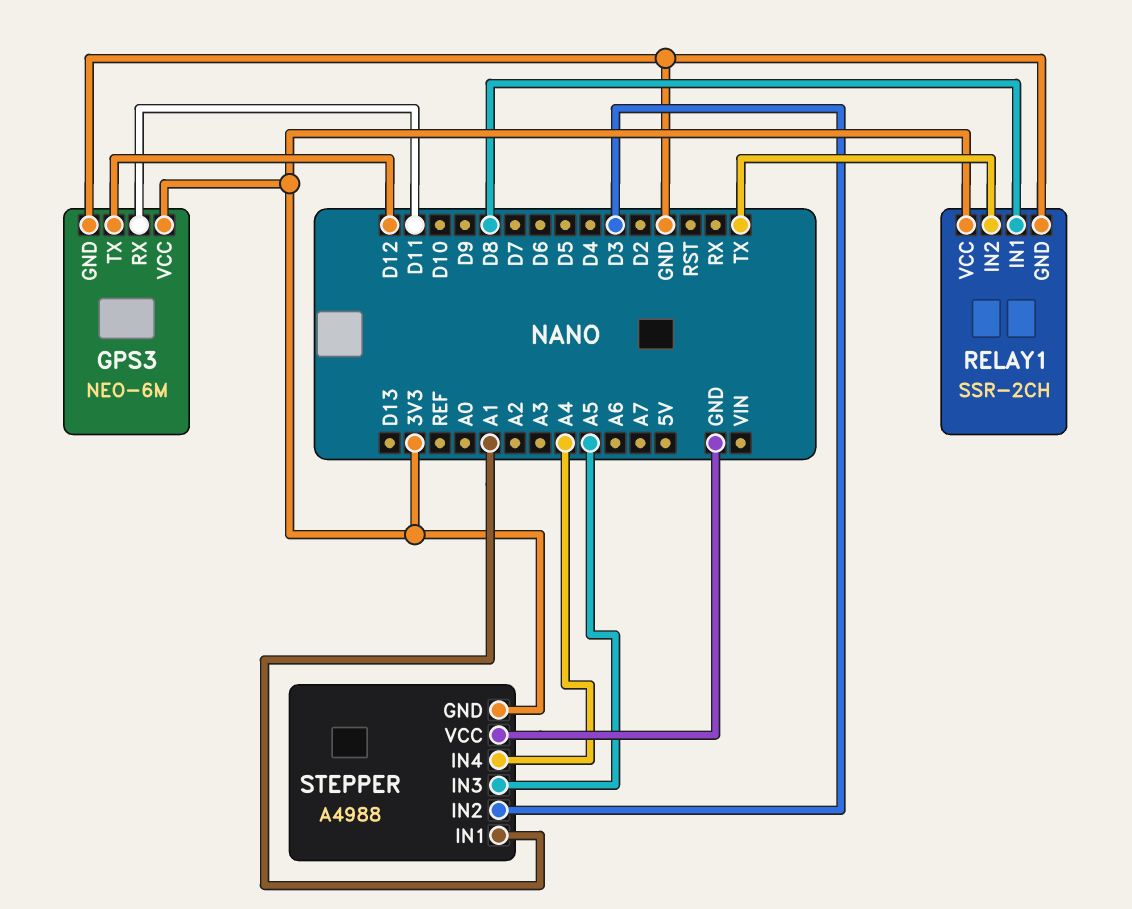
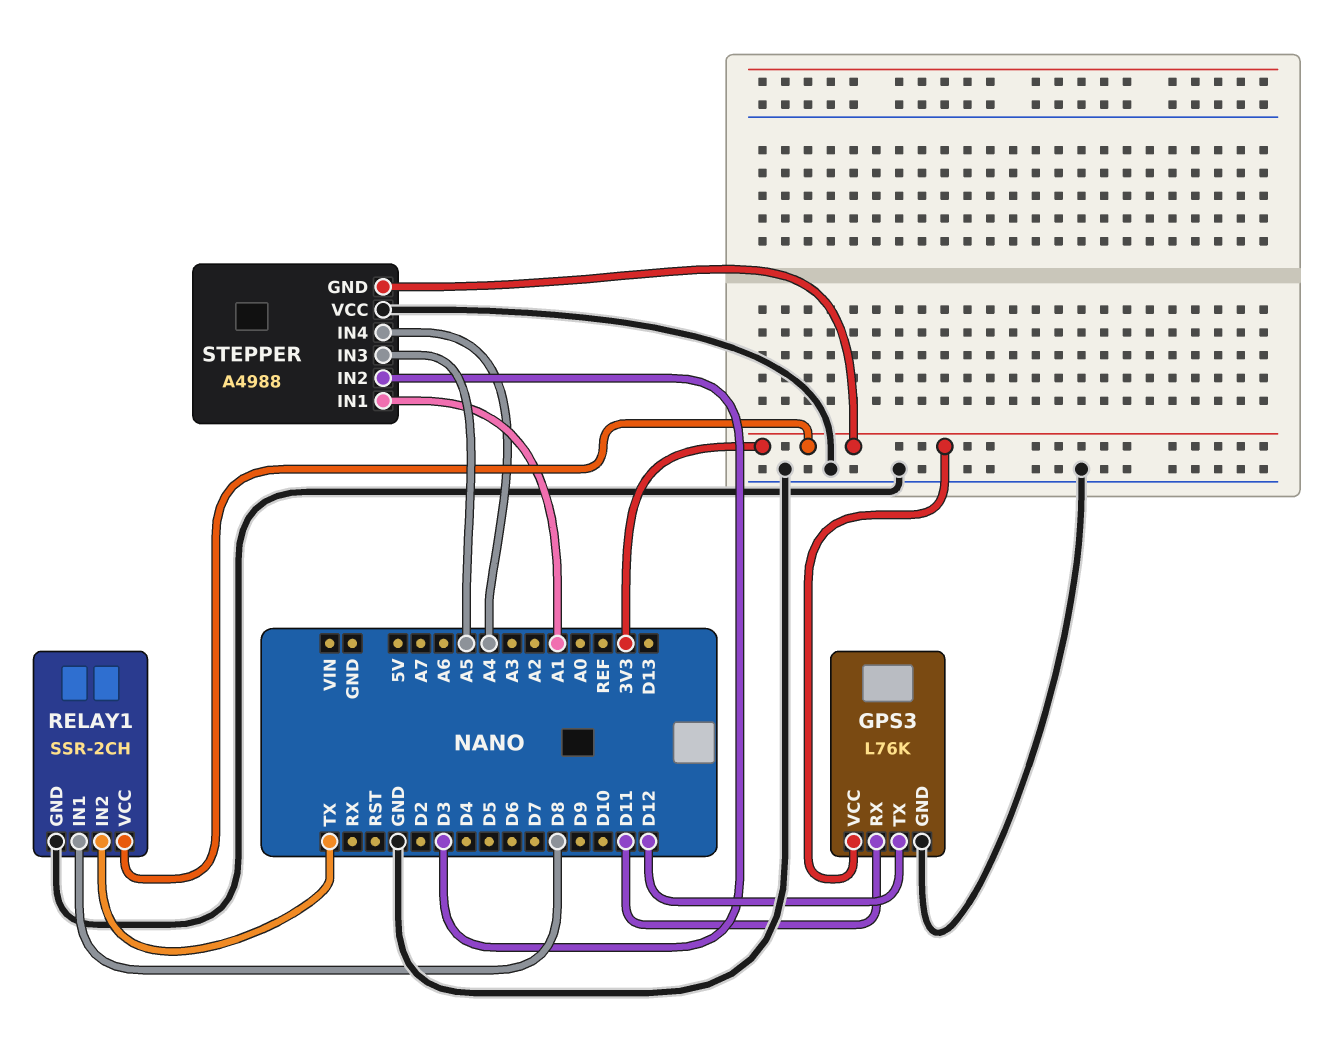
GPS3: NEO-6M -> L76K

